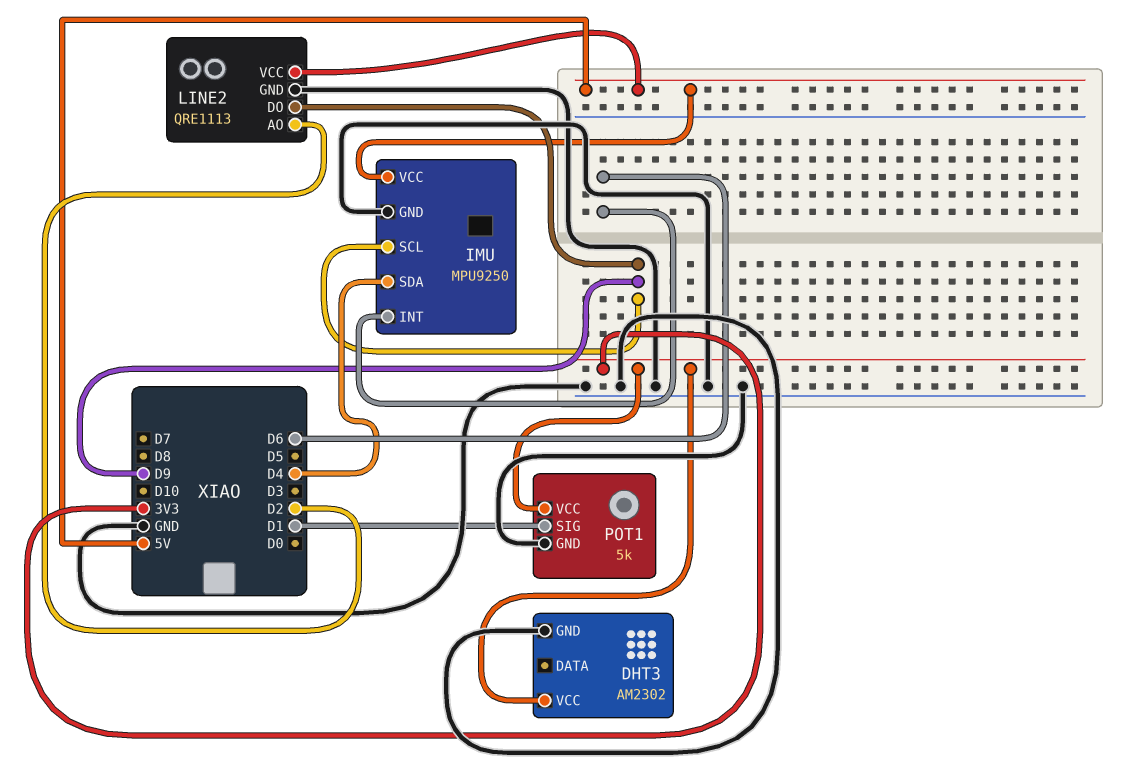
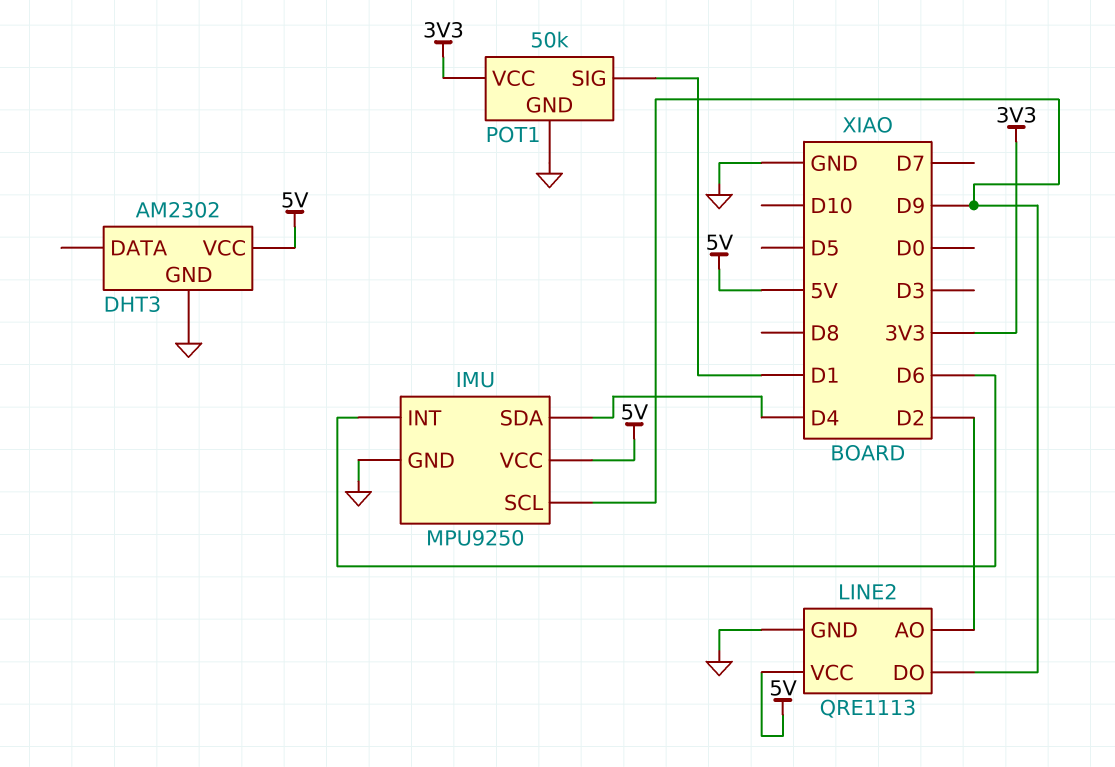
DHT3 pin VCC: 3V3 -> 5V
POT1: 5k -> 50k

